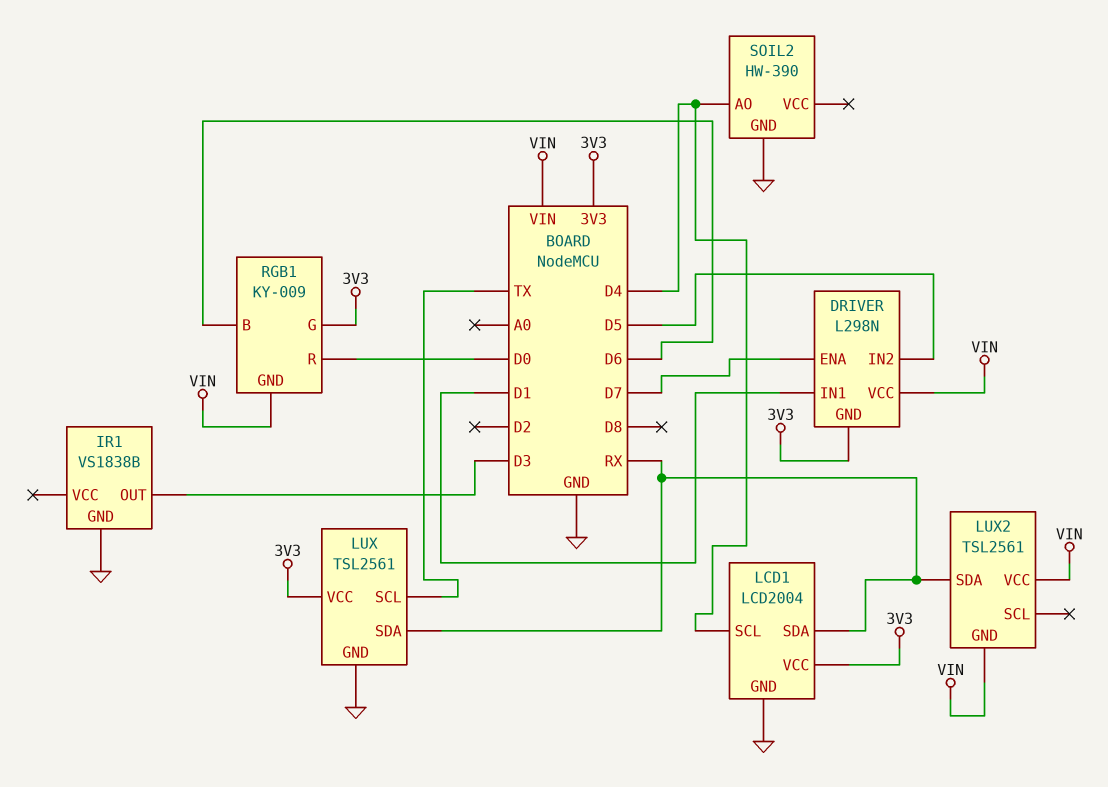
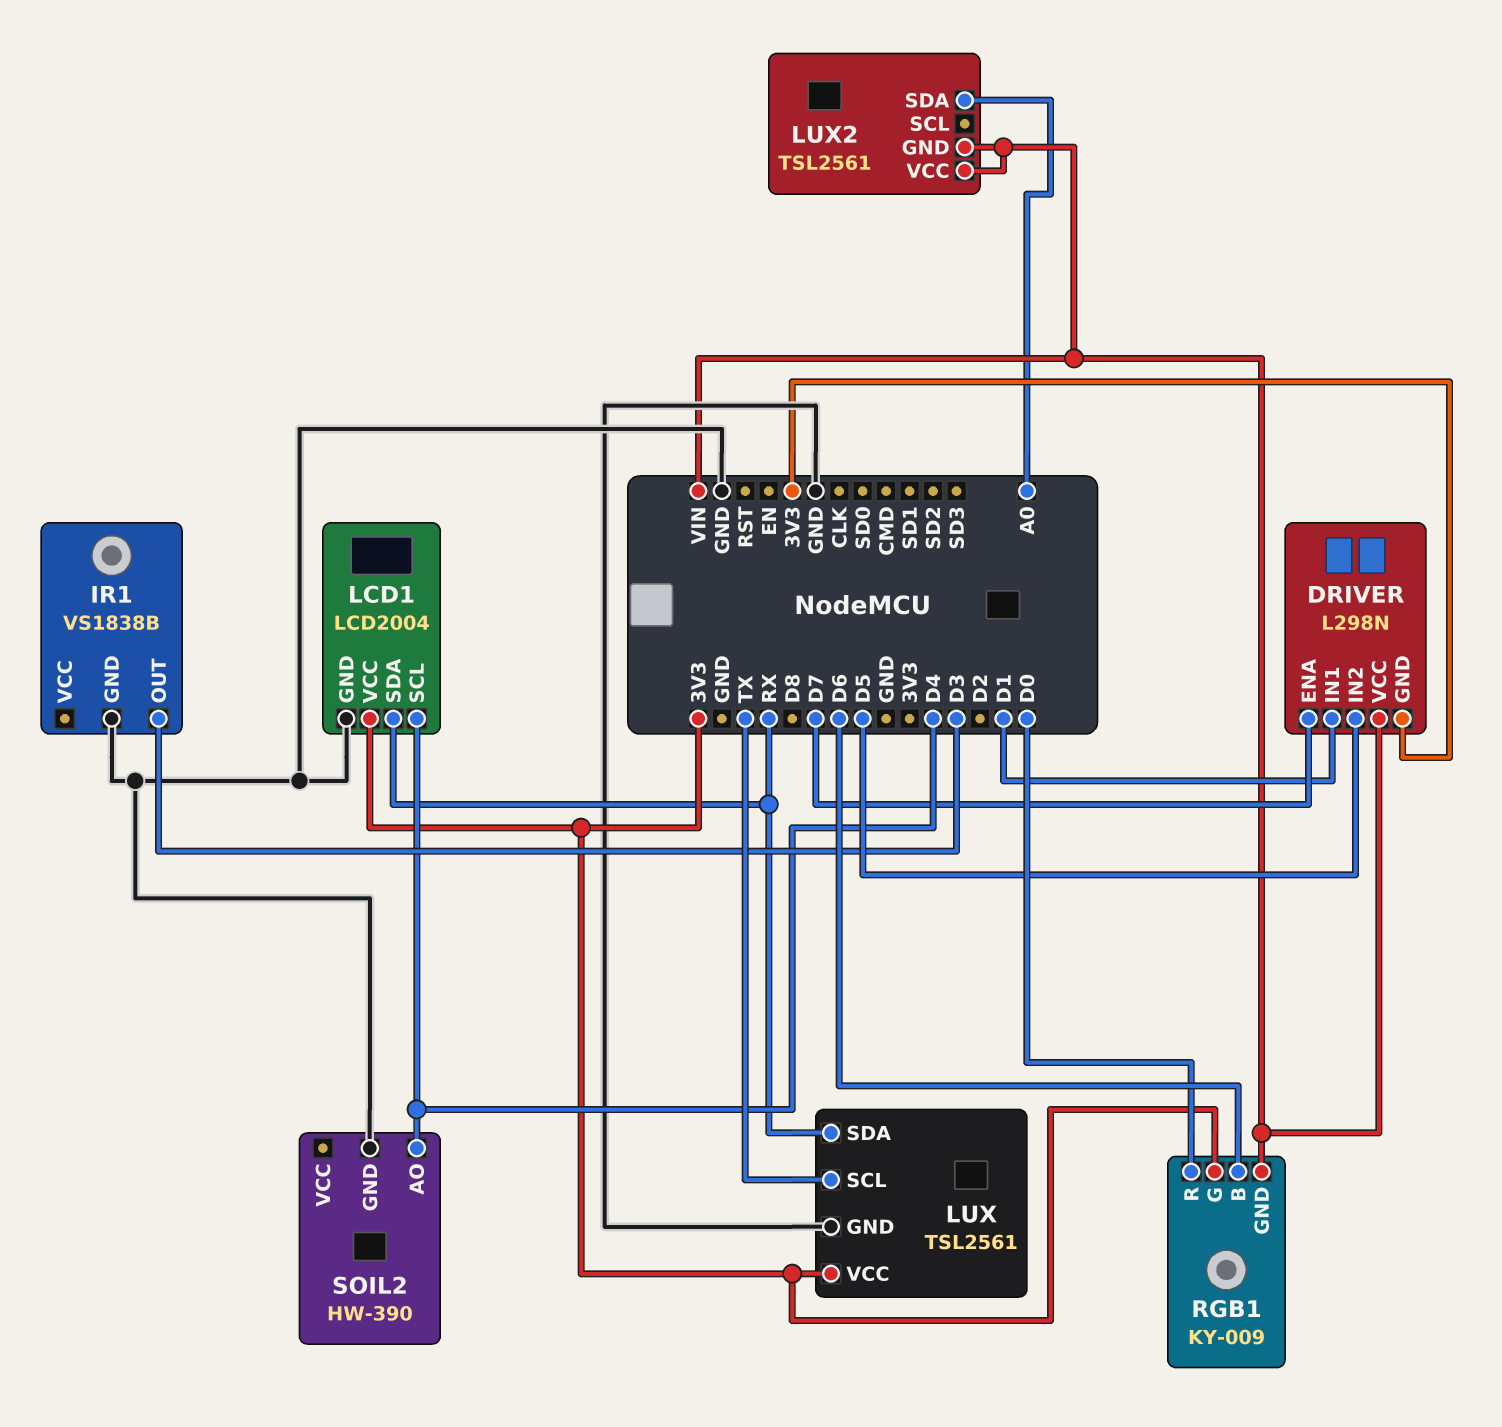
LUX2 pin SDA: RX -> A0

